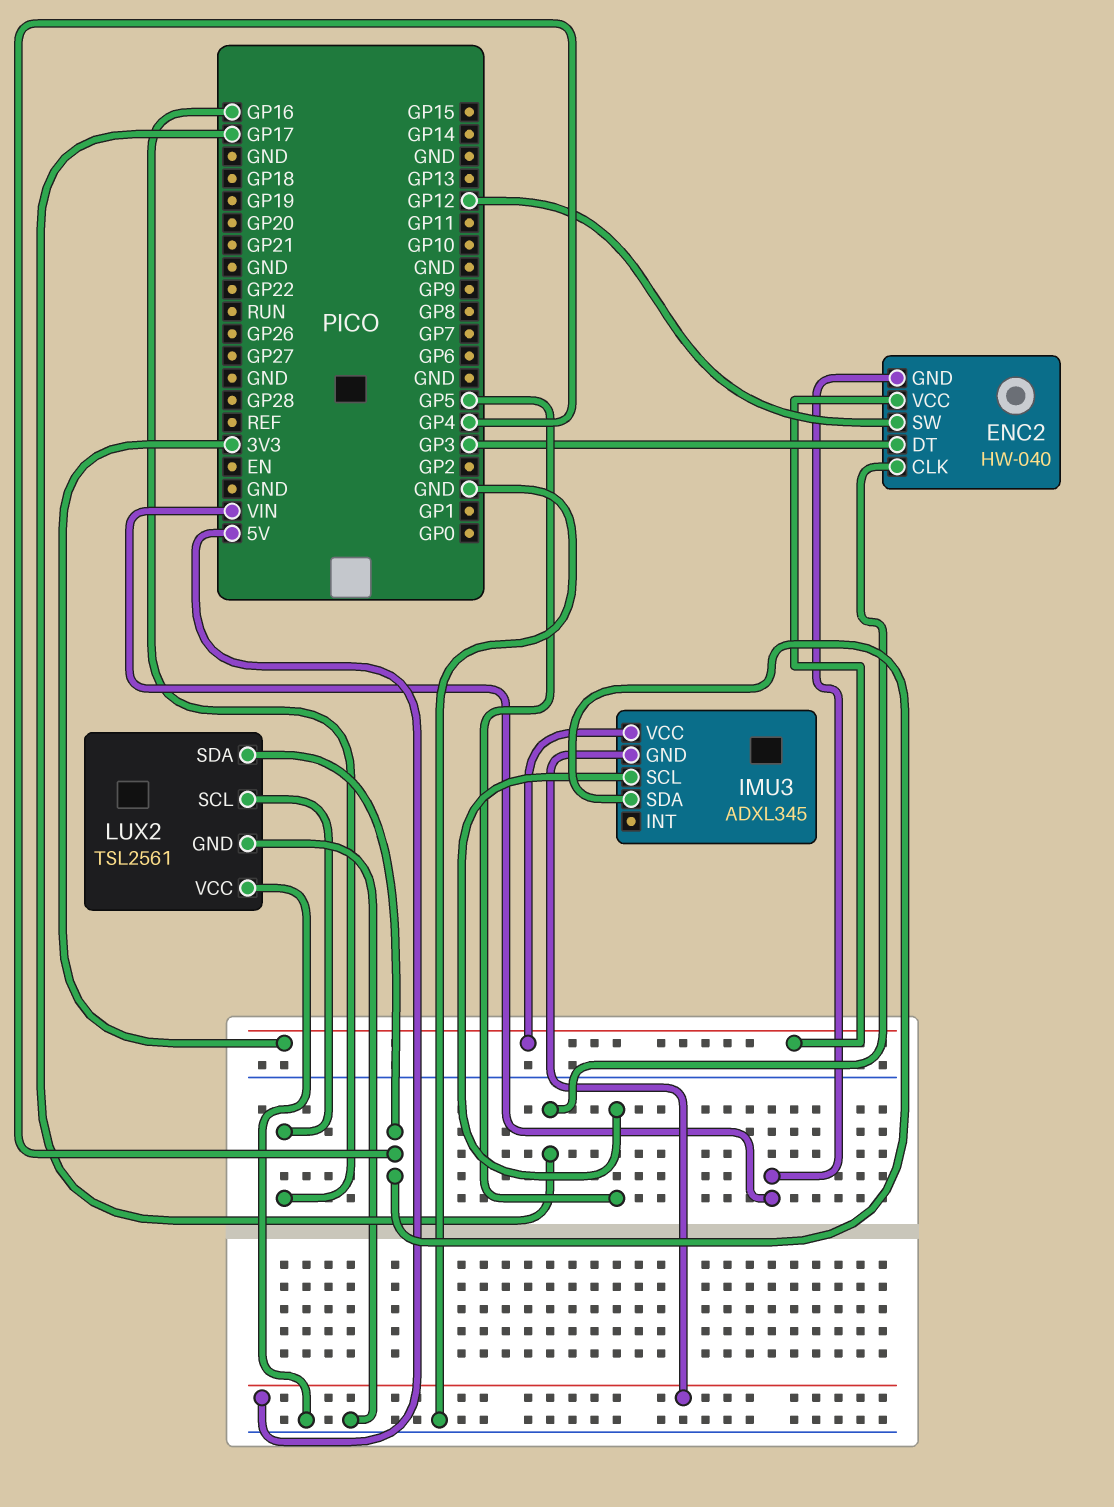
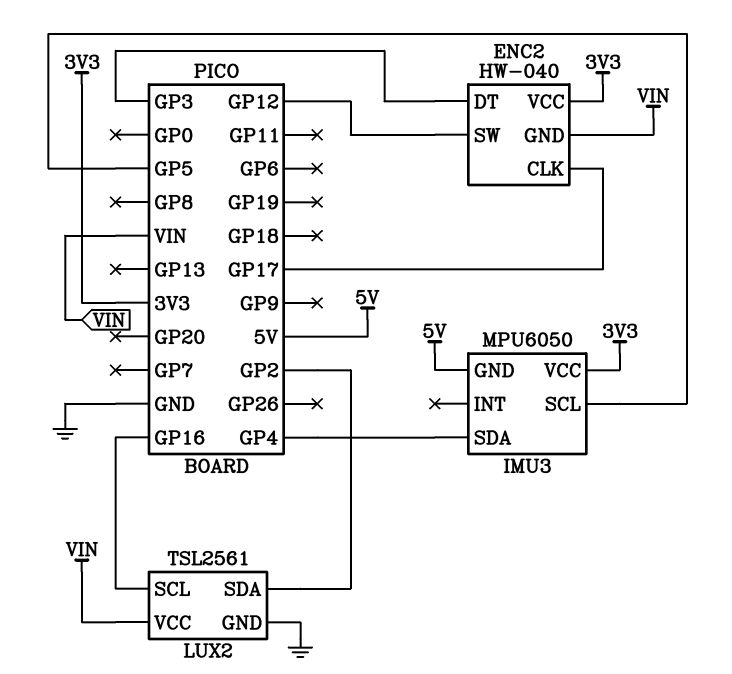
IMU3: ADXL345 -> MPU6050
LUX2 pin SDA: GP4 -> GP2
LUX2 pin VCC: GND -> VIN

